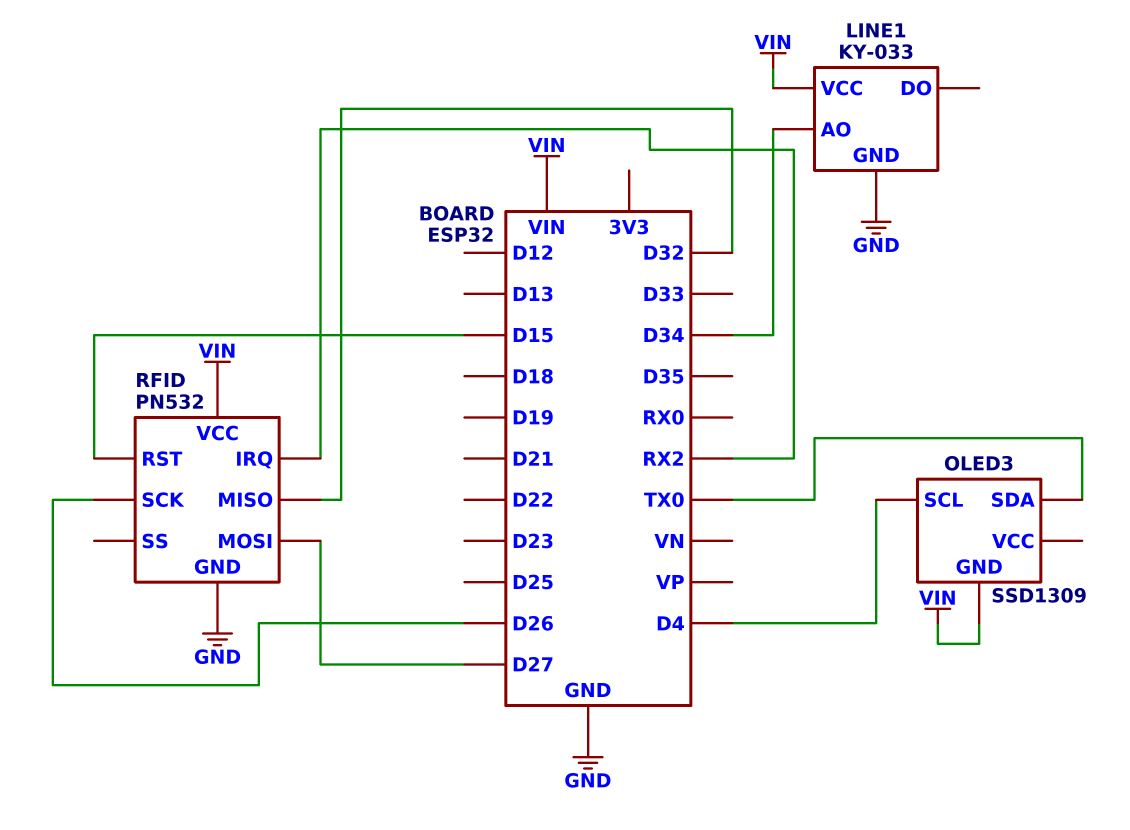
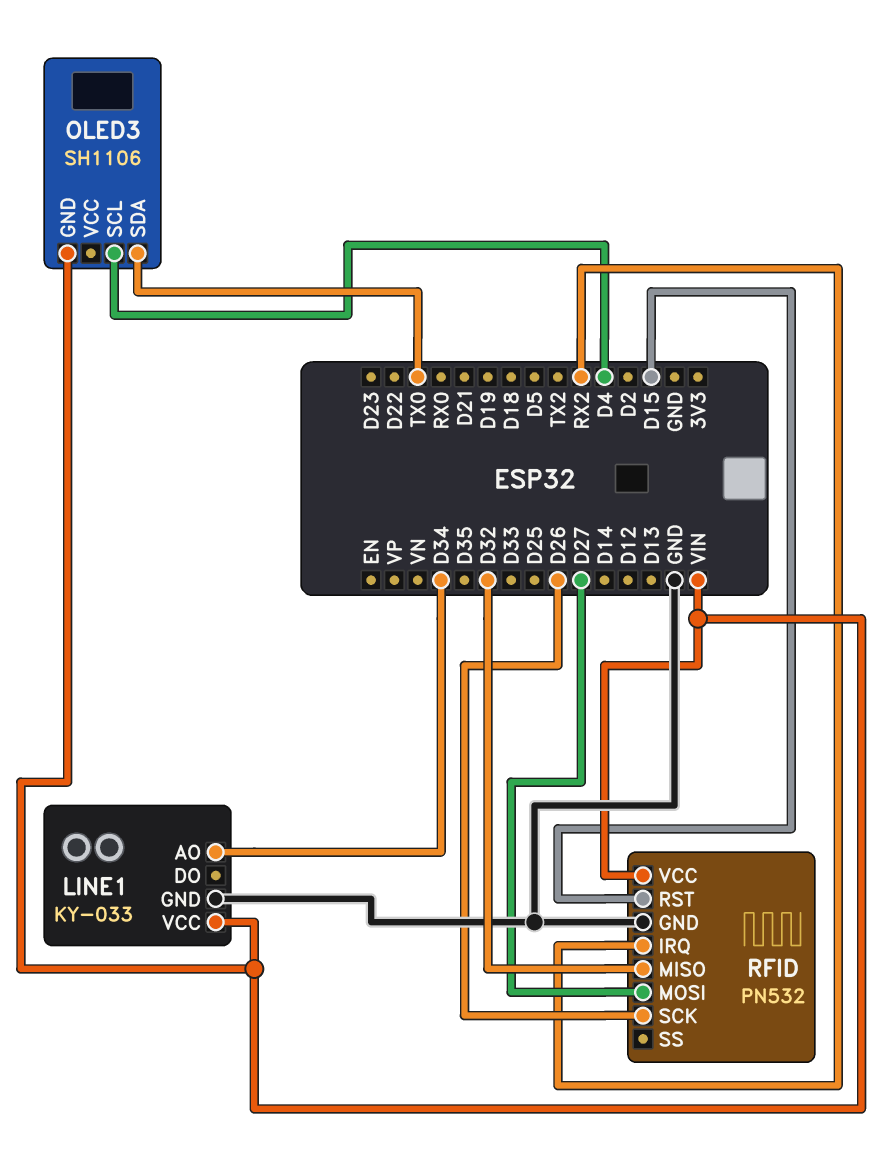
OLED3: SSD1309 -> SH1106

